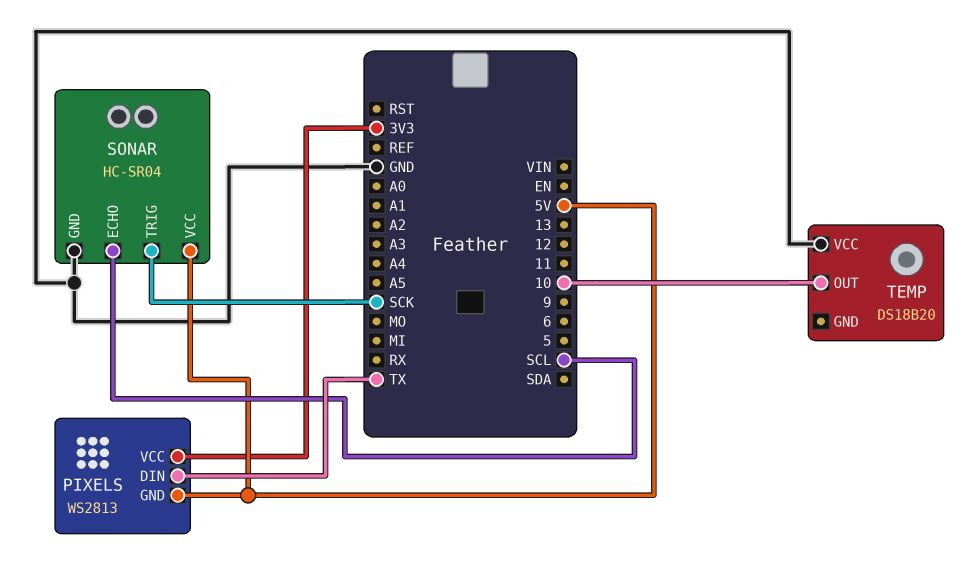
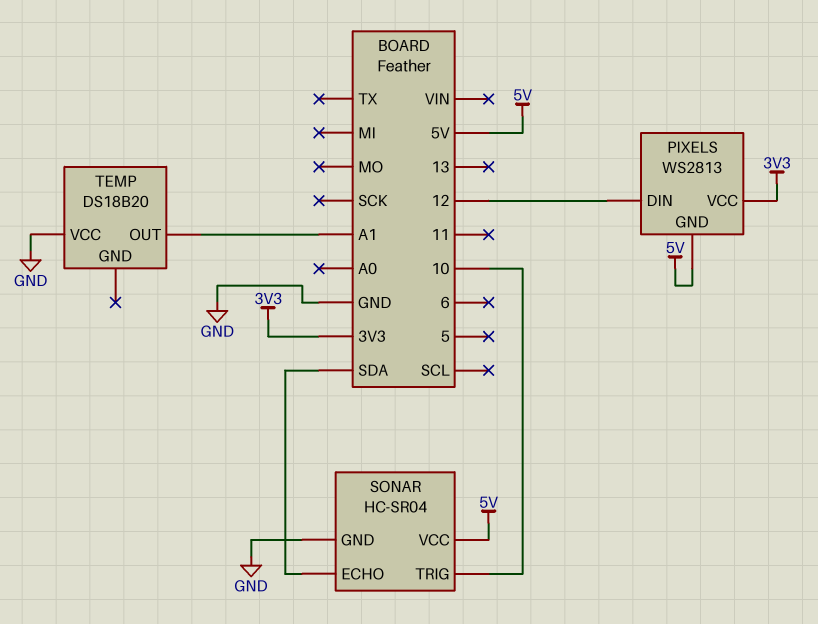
PIXELS pin DIN: TX -> 12
SONAR pin ECHO: SCL -> SDA
SONAR pin TRIG: SCK -> 10
TEMP pin OUT: 10 -> A1

